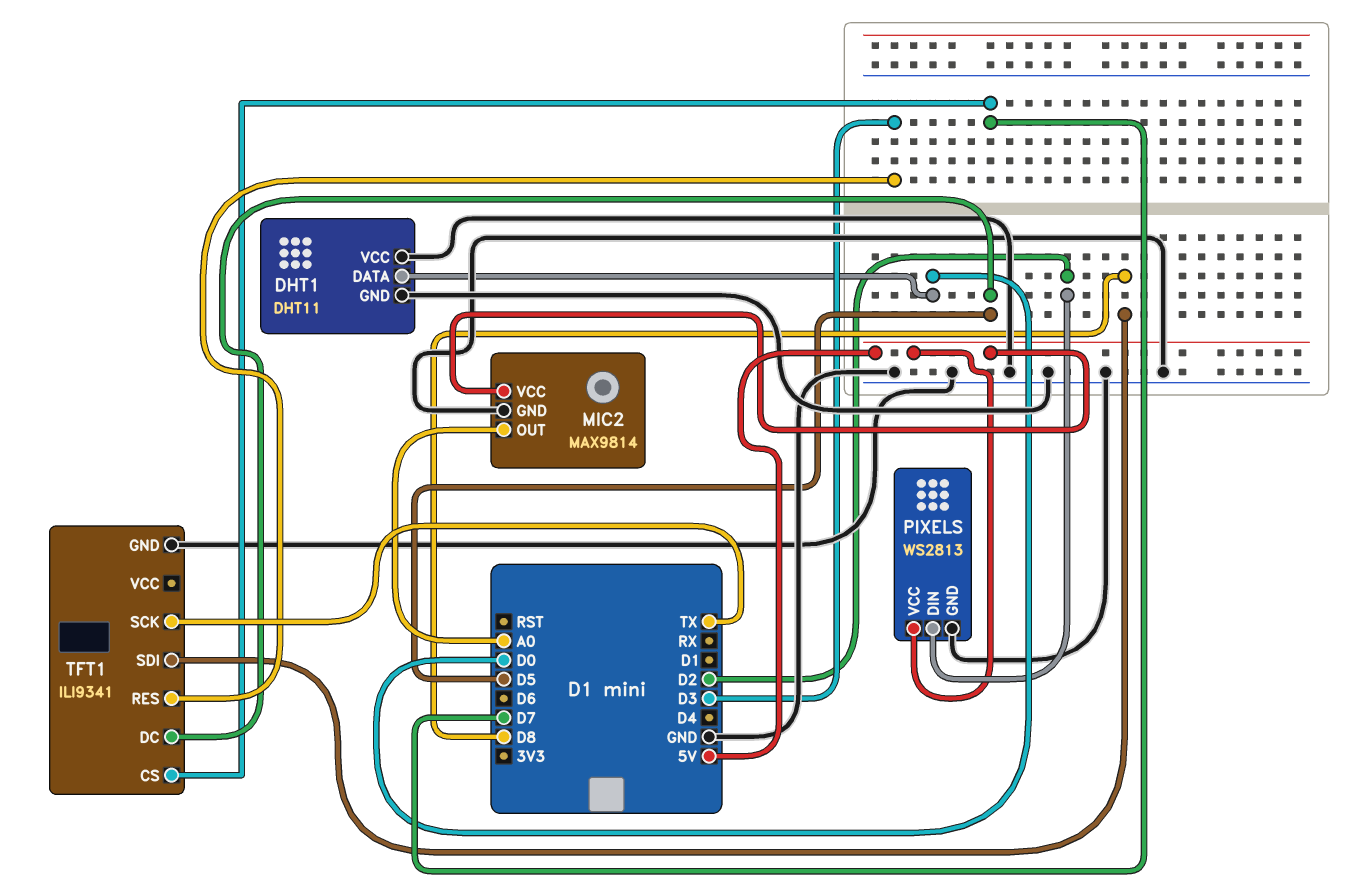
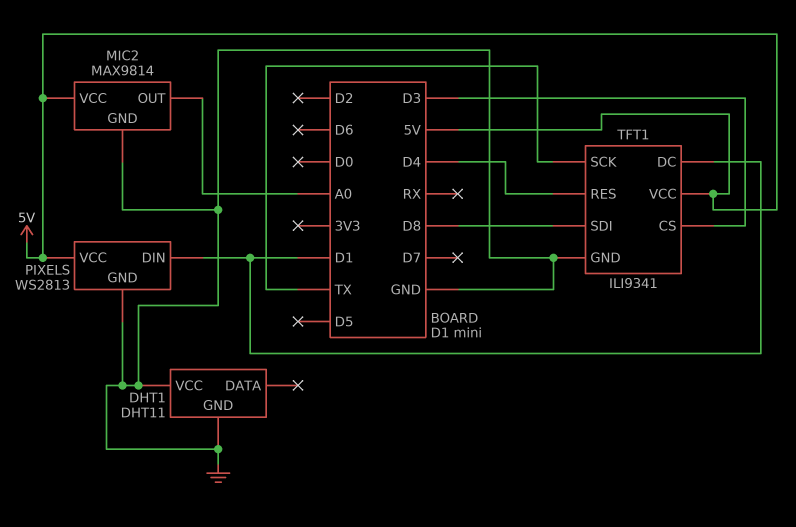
DHT1 pin DATA: D0 -> none
PIXELS pin DIN: D2 -> D1
TFT1 pin CS: D7 -> D3
TFT1 pin DC: D5 -> D1
TFT1 pin RES: D3 -> D4
TFT1 pin VCC: none -> 5V

